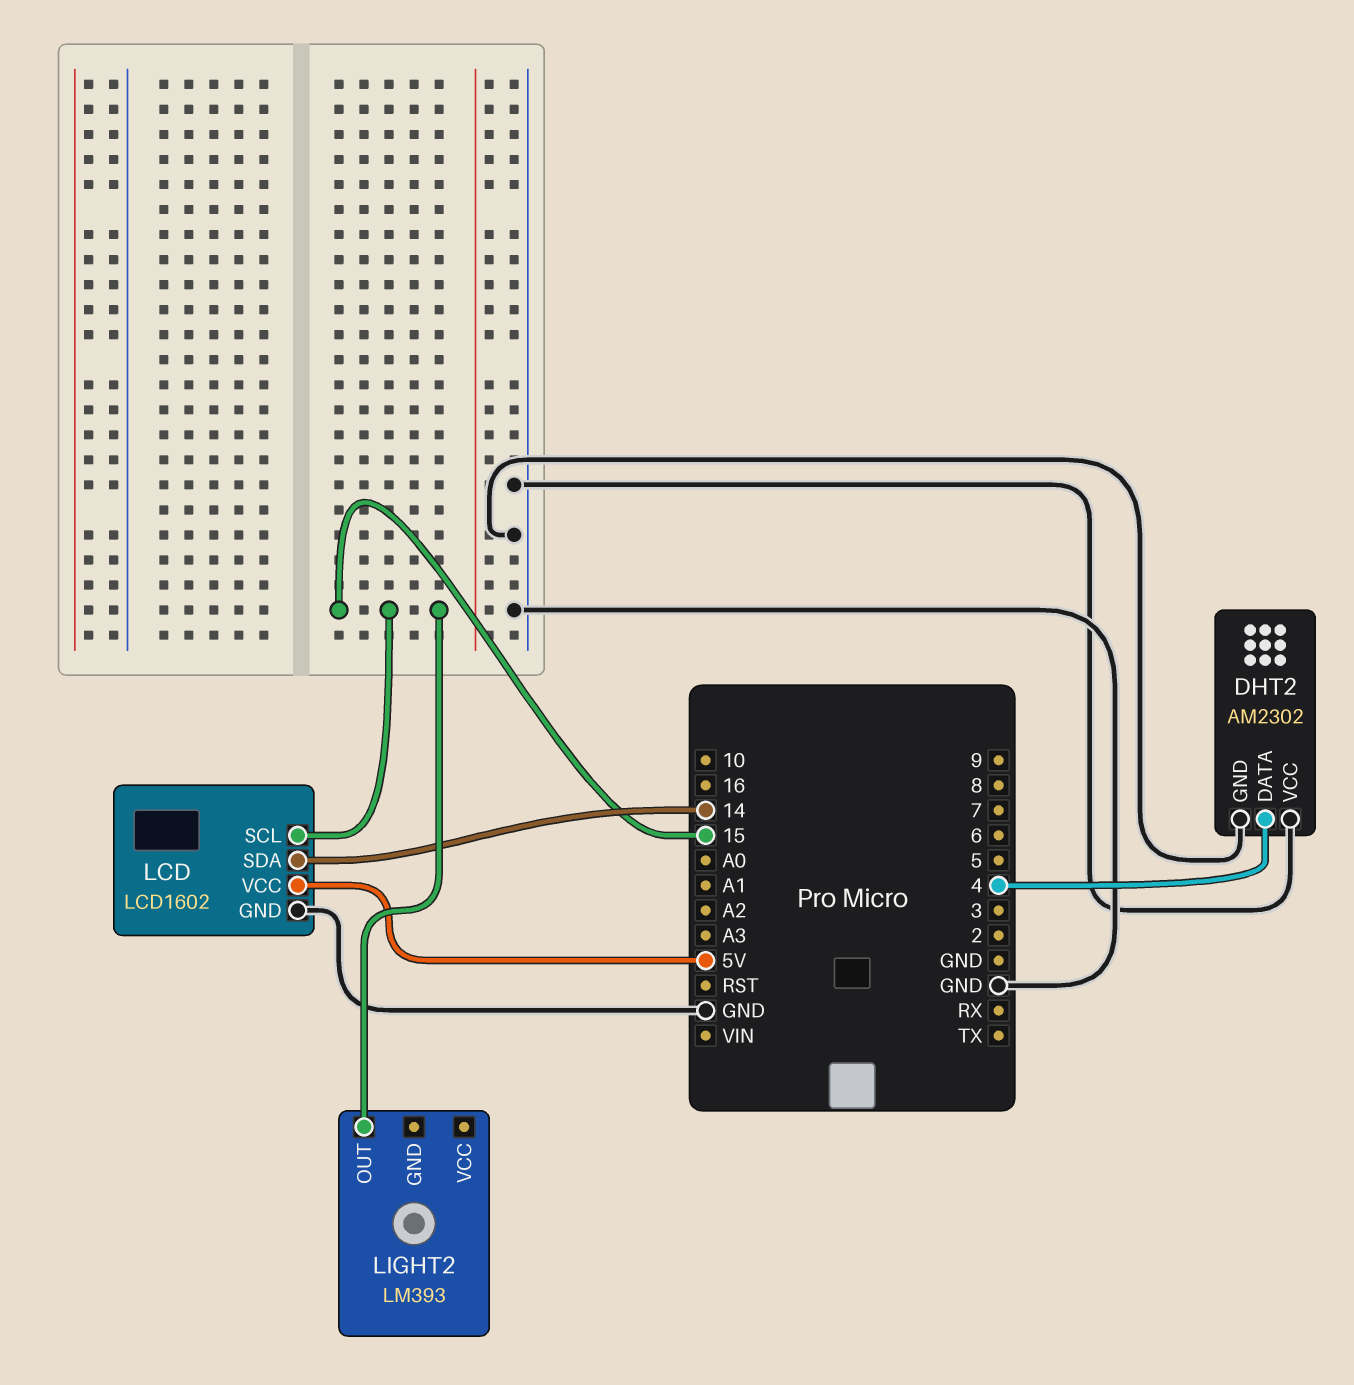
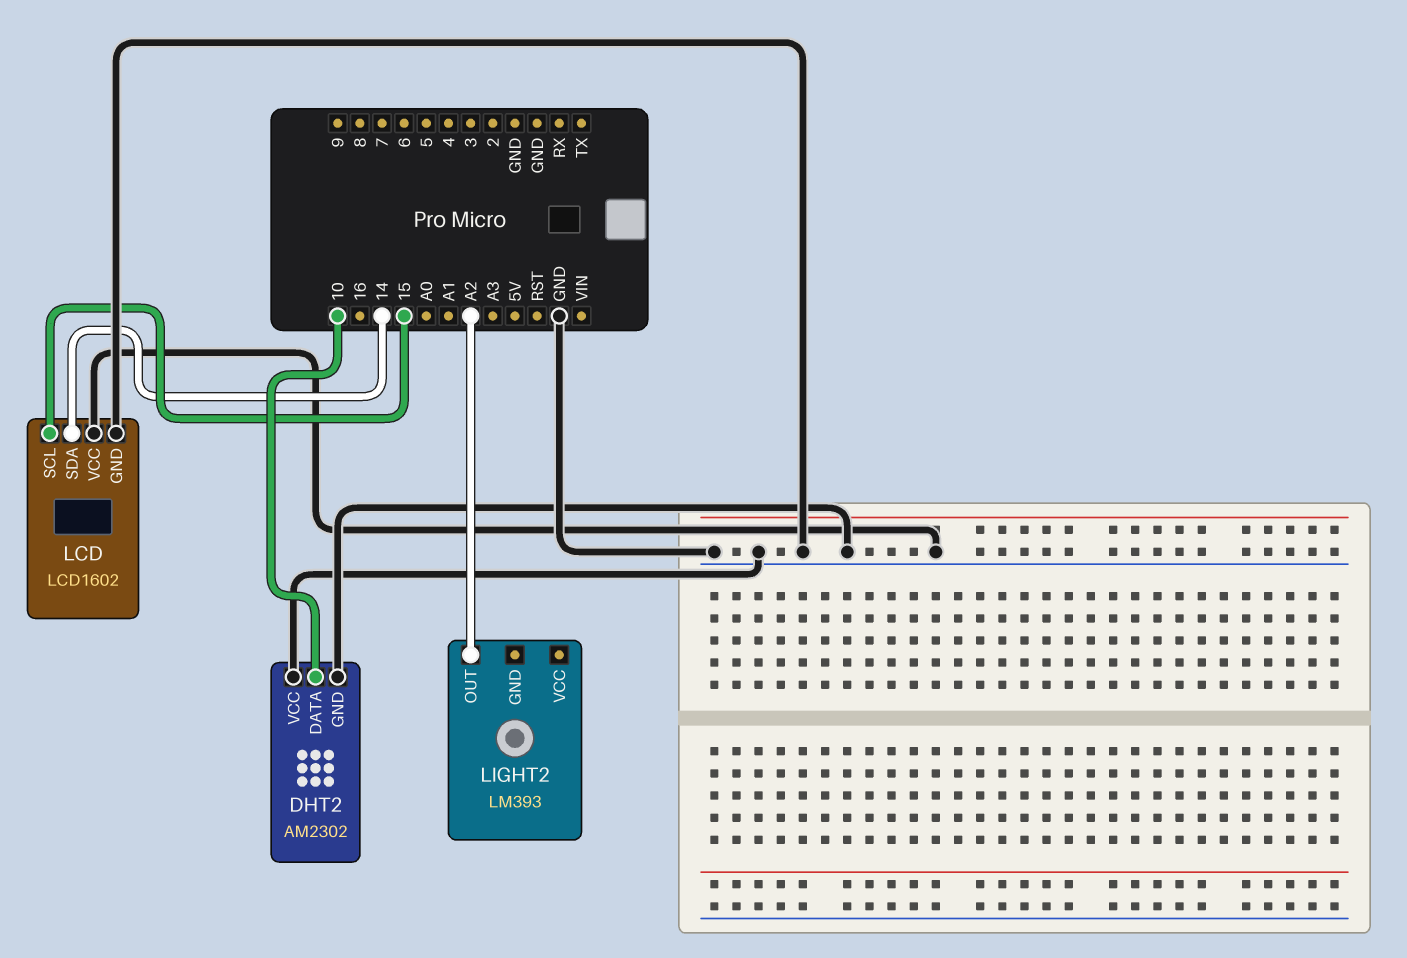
DHT2 pin DATA: 4 -> 10
LCD pin VCC: 5V -> GND
LIGHT2 pin OUT: 15 -> A2

